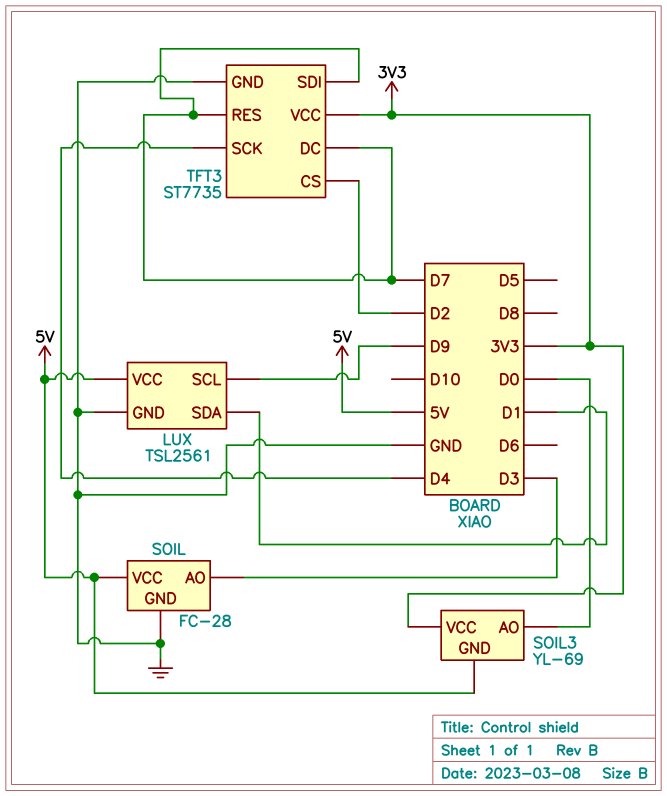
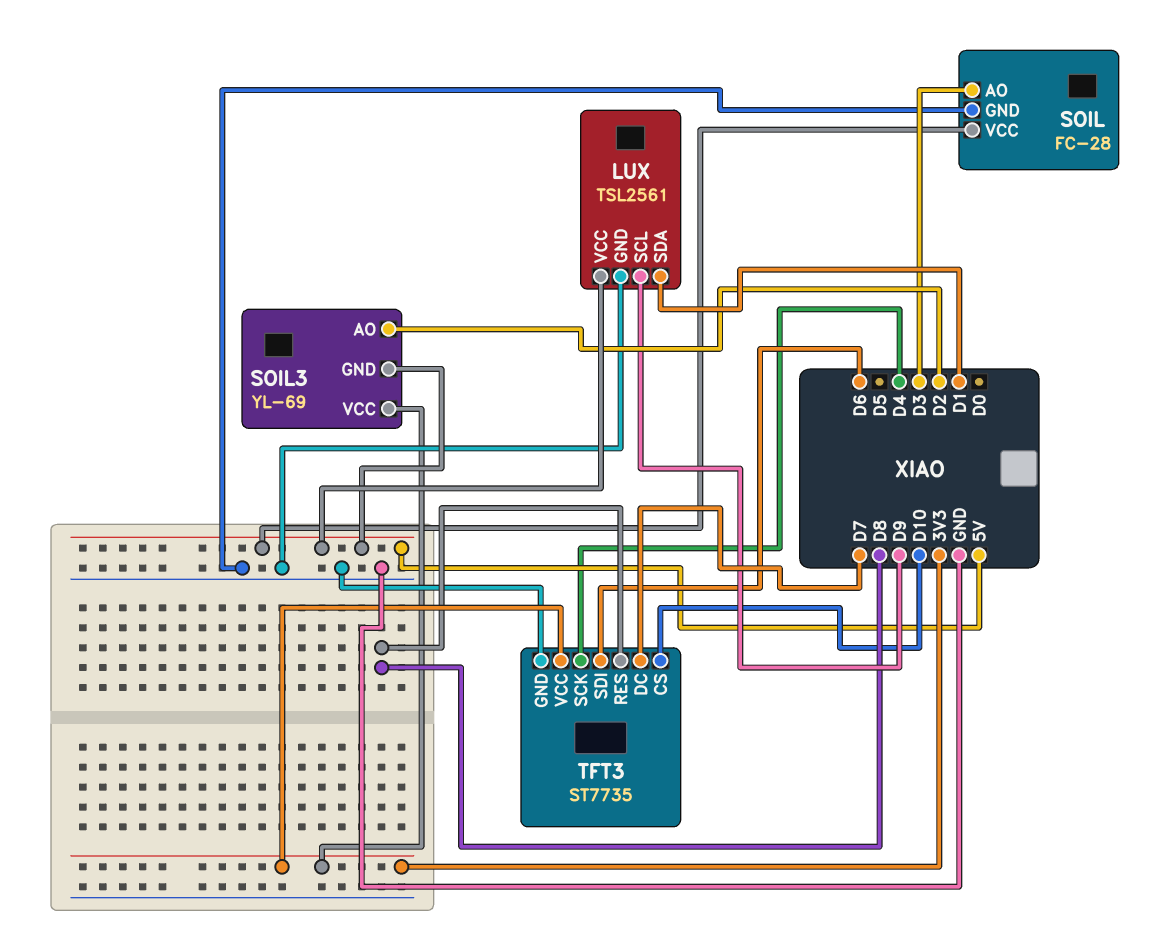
SOIL3 pin AO: D0 -> D2
TFT3 pin CS: D2 -> D10
TFT3 pin RES: D7 -> D8
TFT3 pin SDI: D7 -> D6

